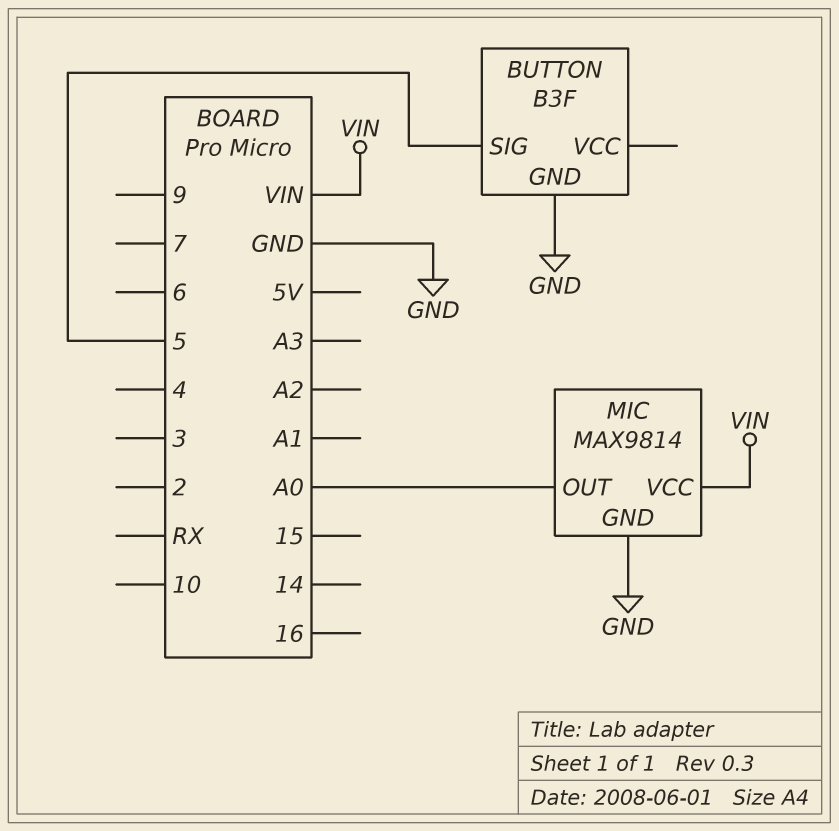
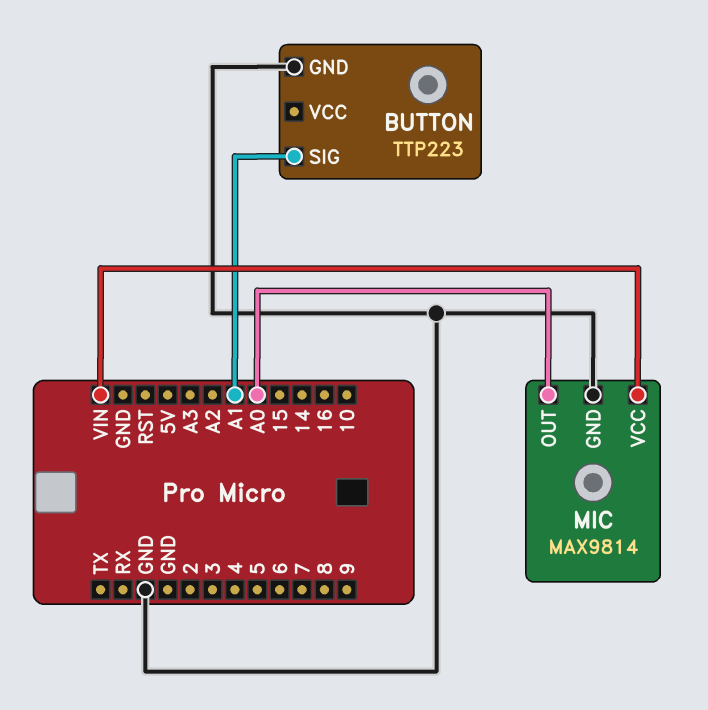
BUTTON: B3F -> TTP223
BUTTON pin SIG: 5 -> A1

